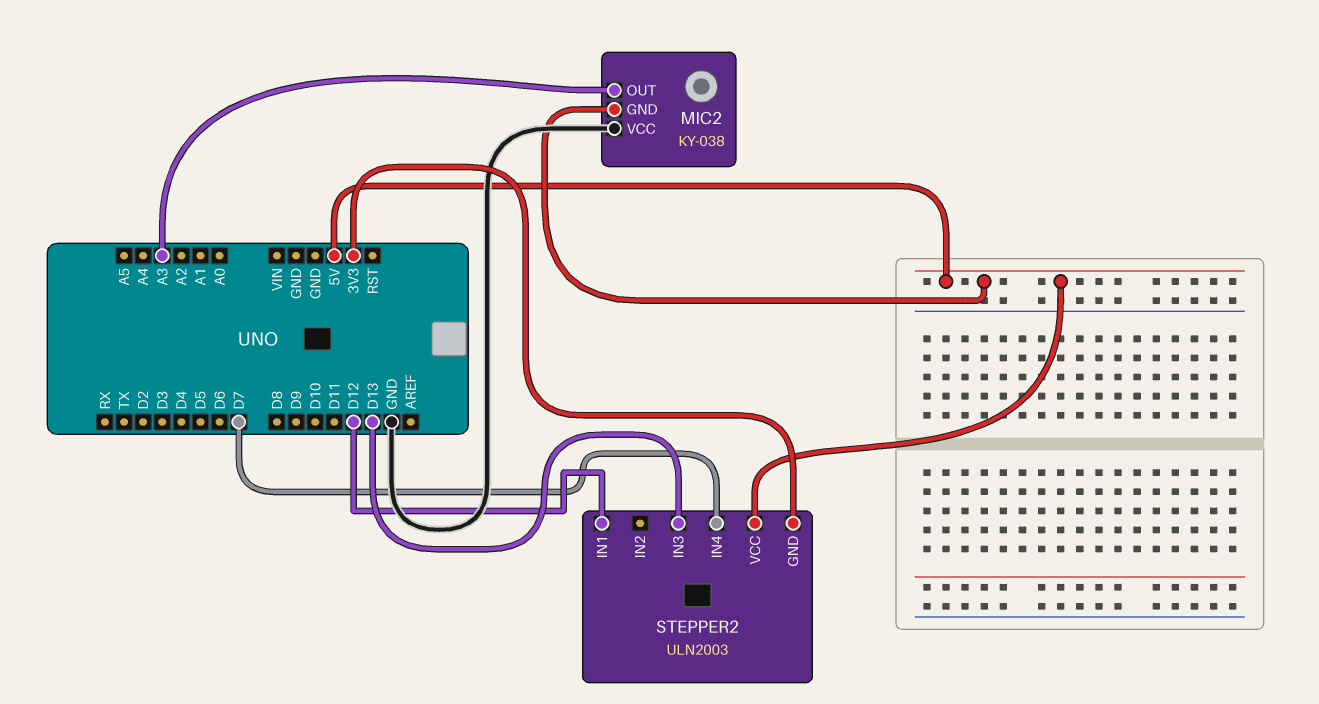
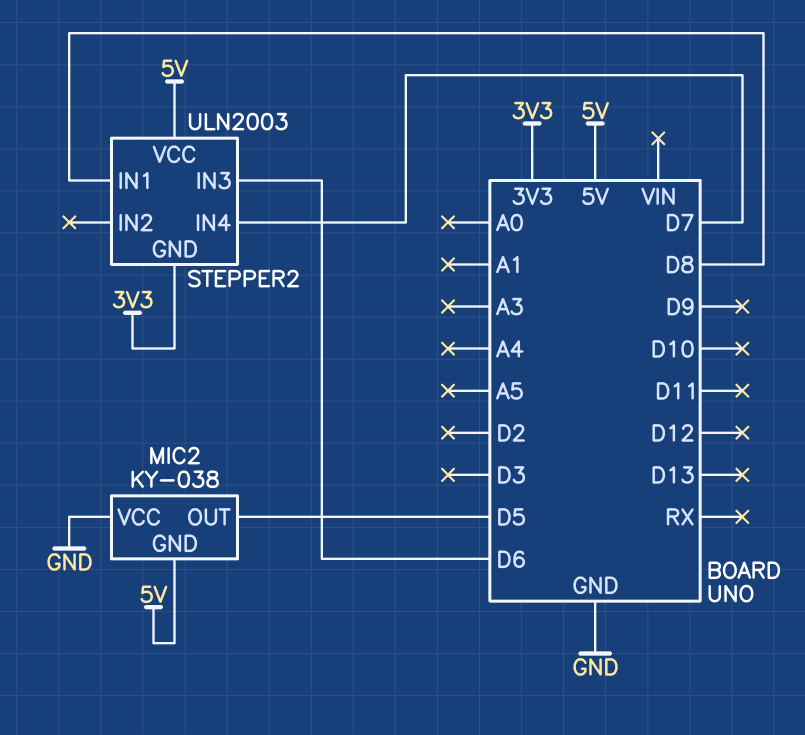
MIC2 pin OUT: A3 -> D5
STEPPER2 pin IN1: D12 -> D8
STEPPER2 pin IN3: D13 -> D6

